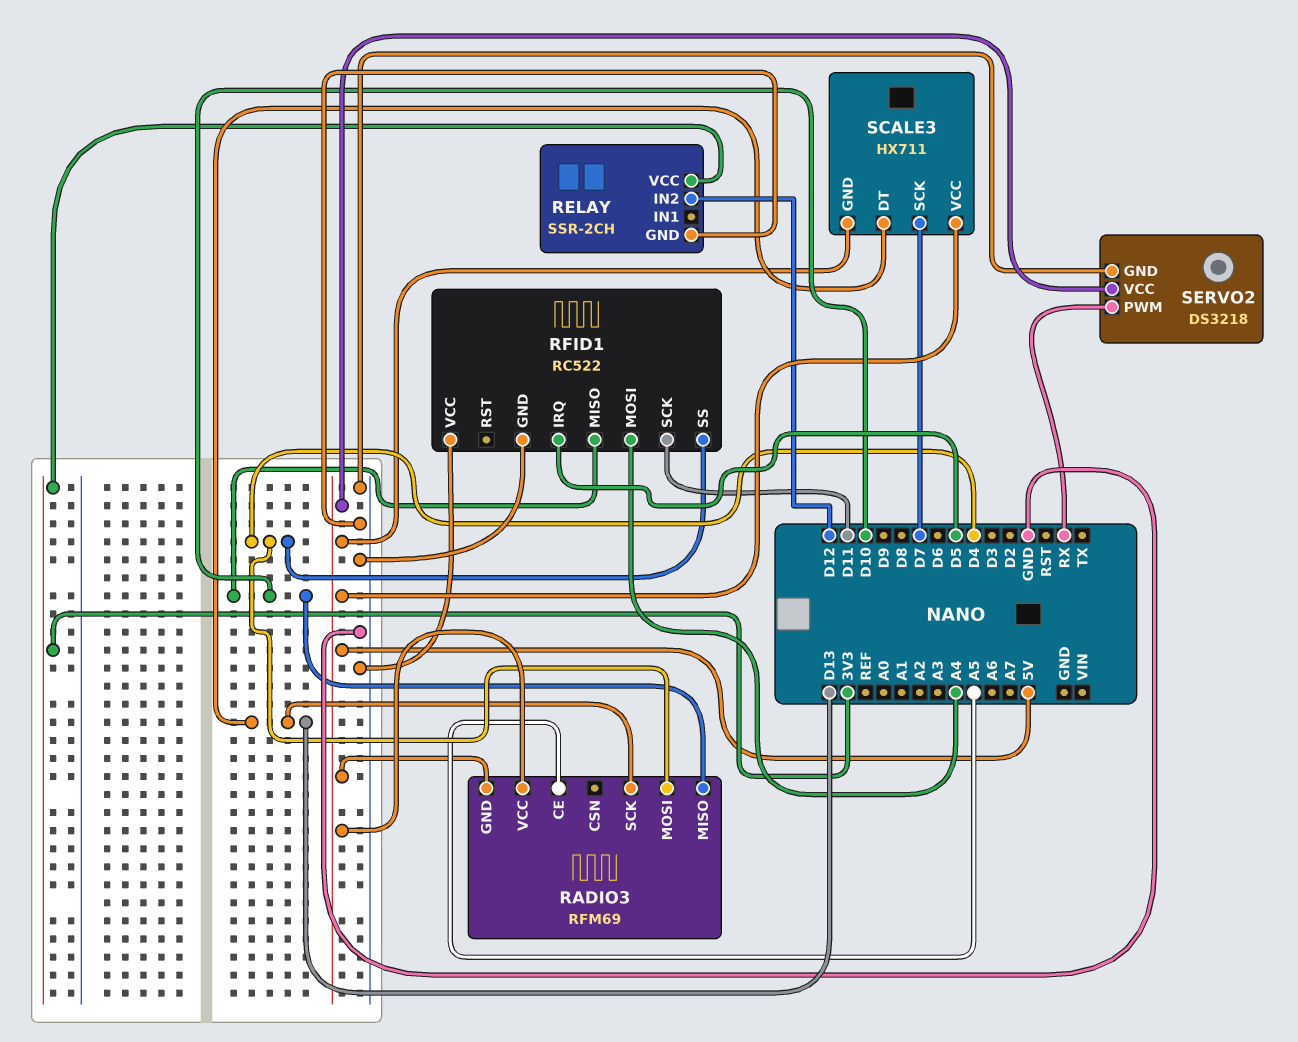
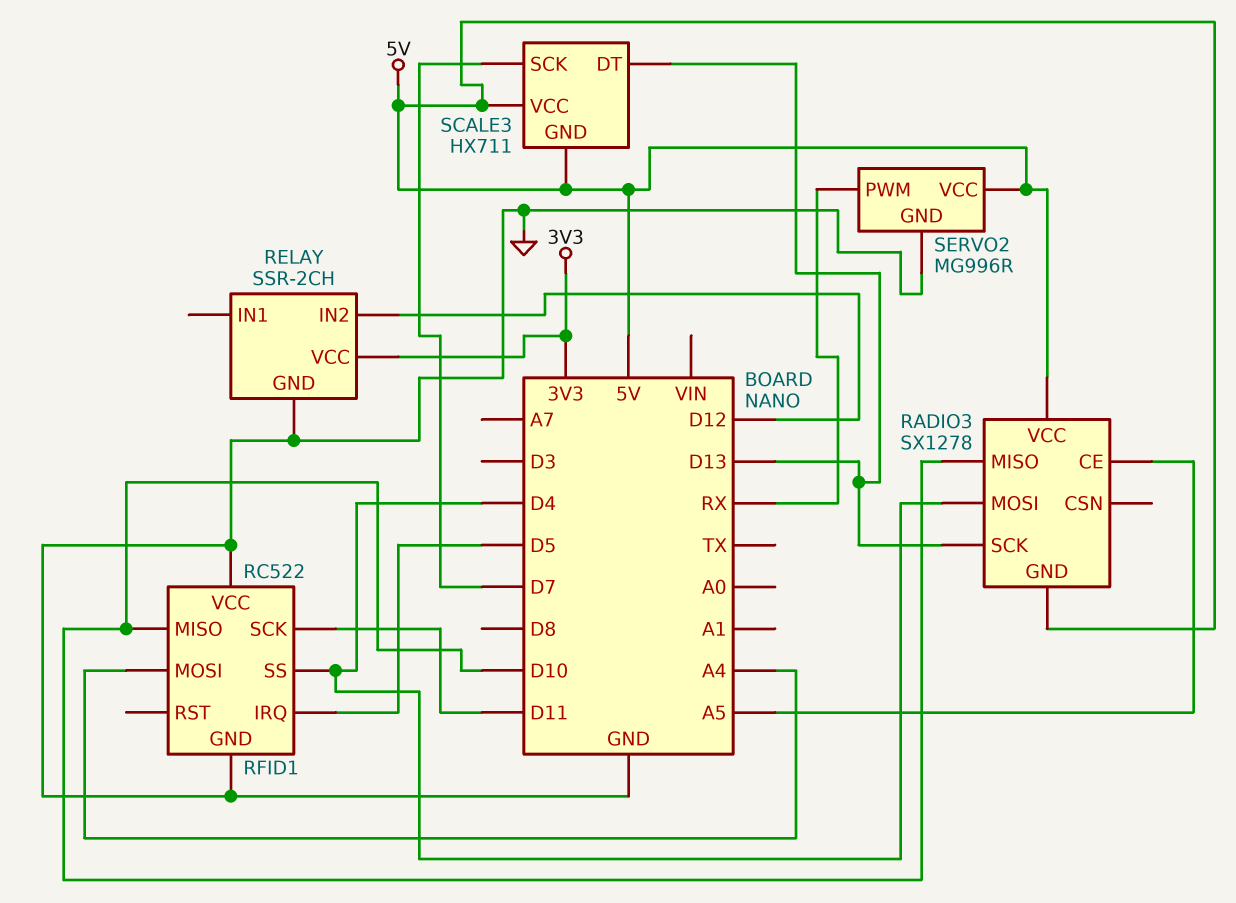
RADIO3: RFM69 -> SX1278
SERVO2: DS3218 -> MG996R

